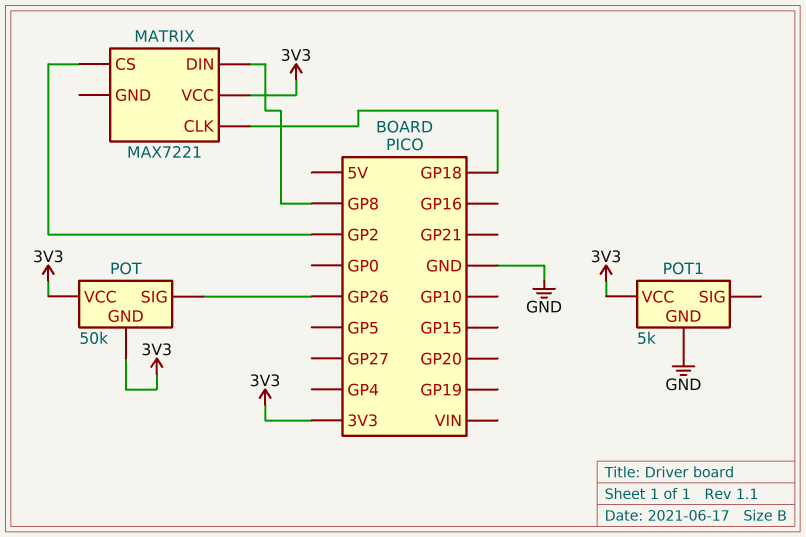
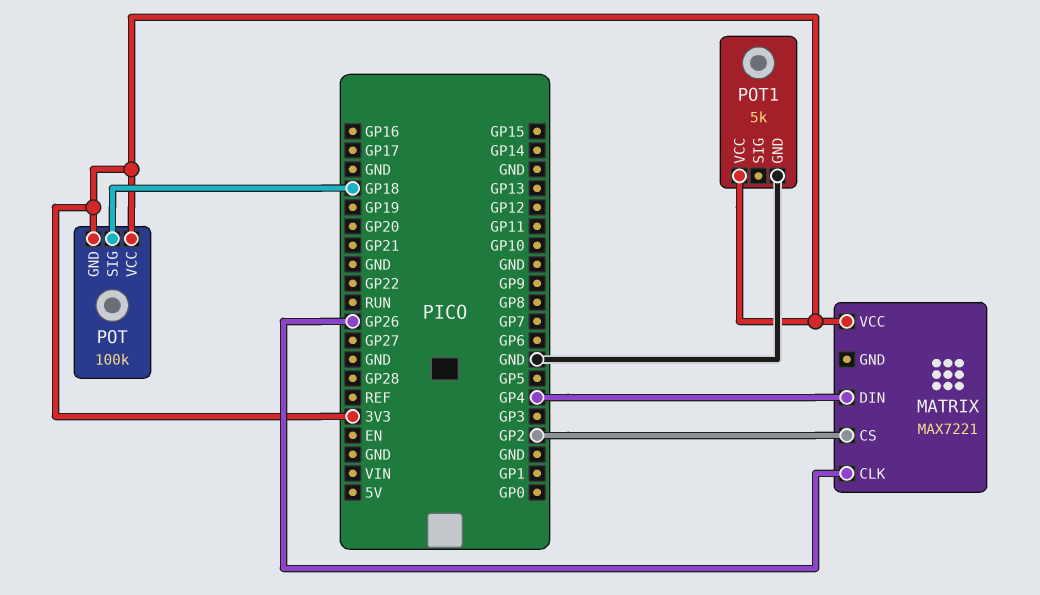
MATRIX pin CLK: GP18 -> GP26
MATRIX pin DIN: GP8 -> GP4
POT: 50k -> 100k
POT pin SIG: GP26 -> GP18

